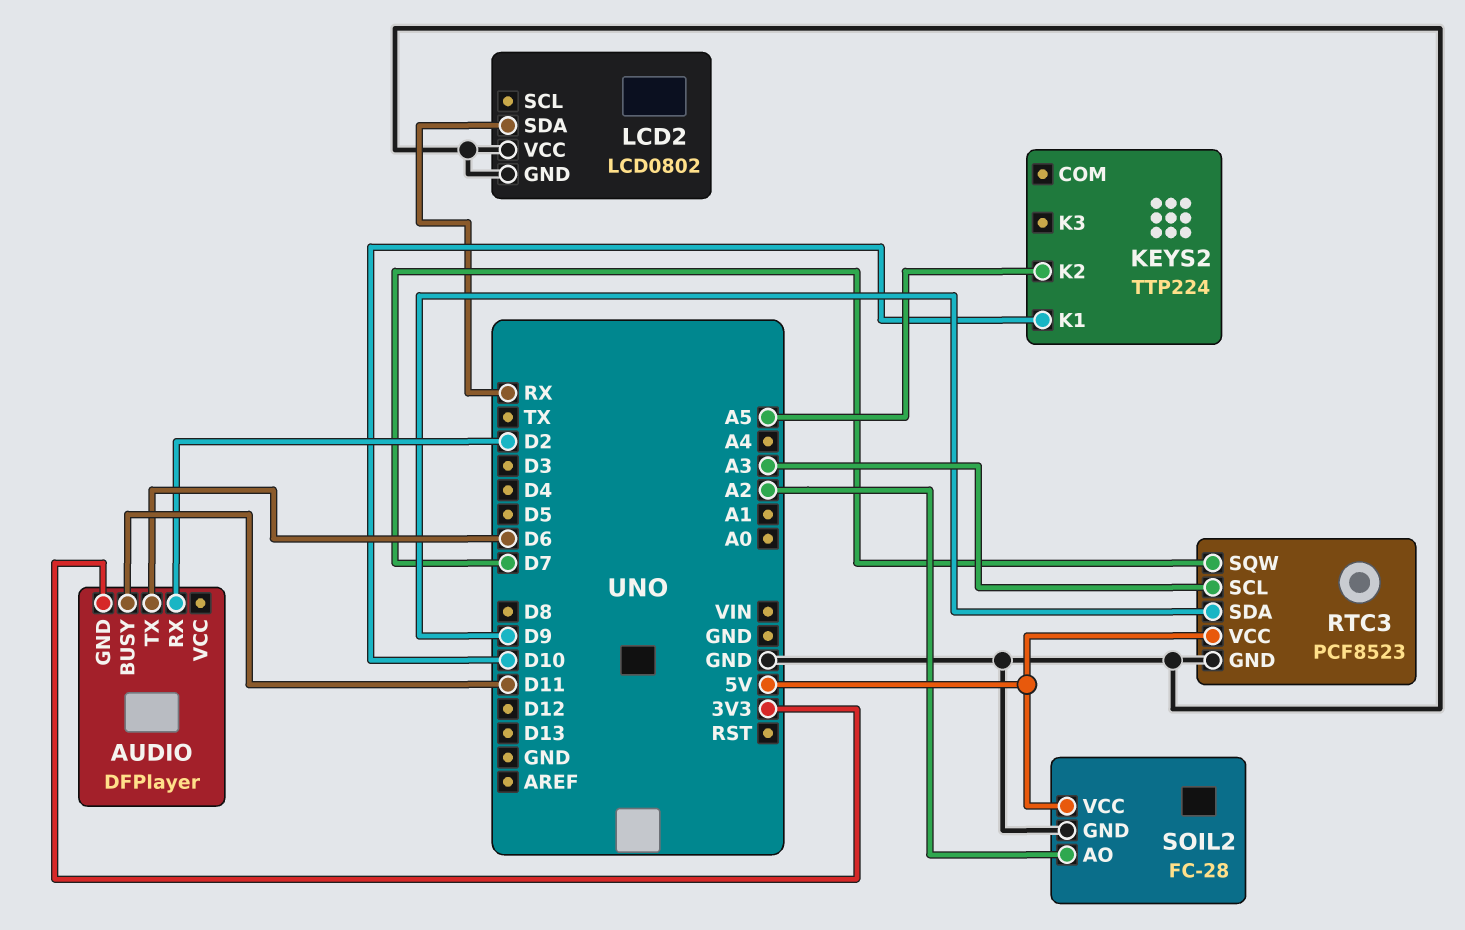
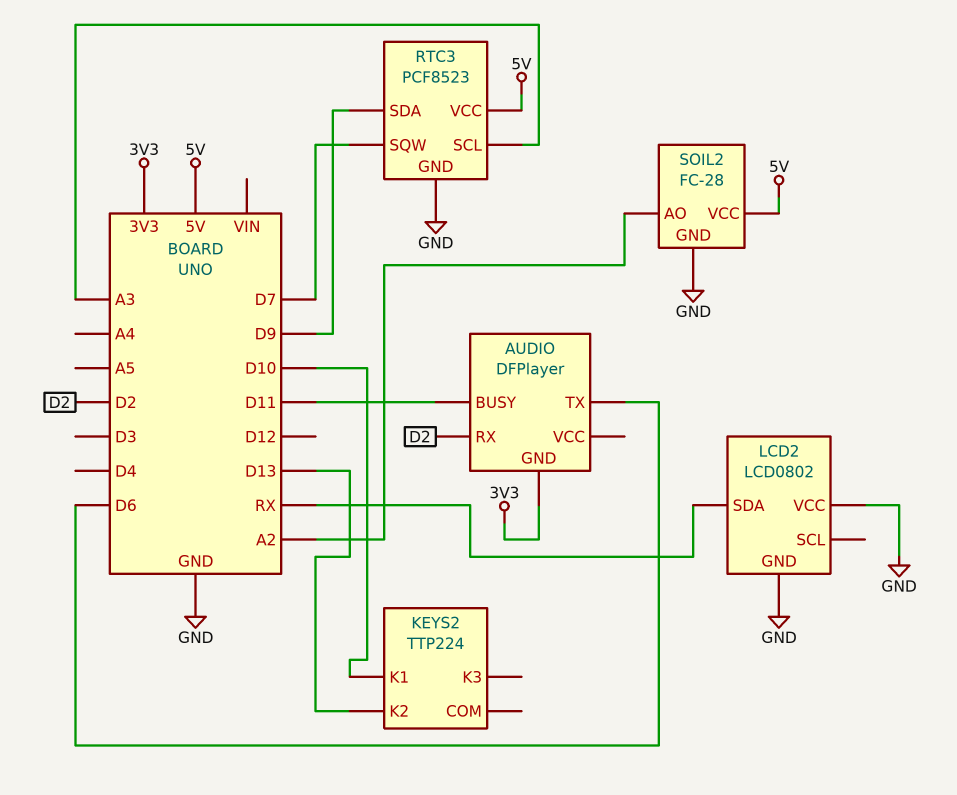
KEYS2 pin K2: A5 -> D13

